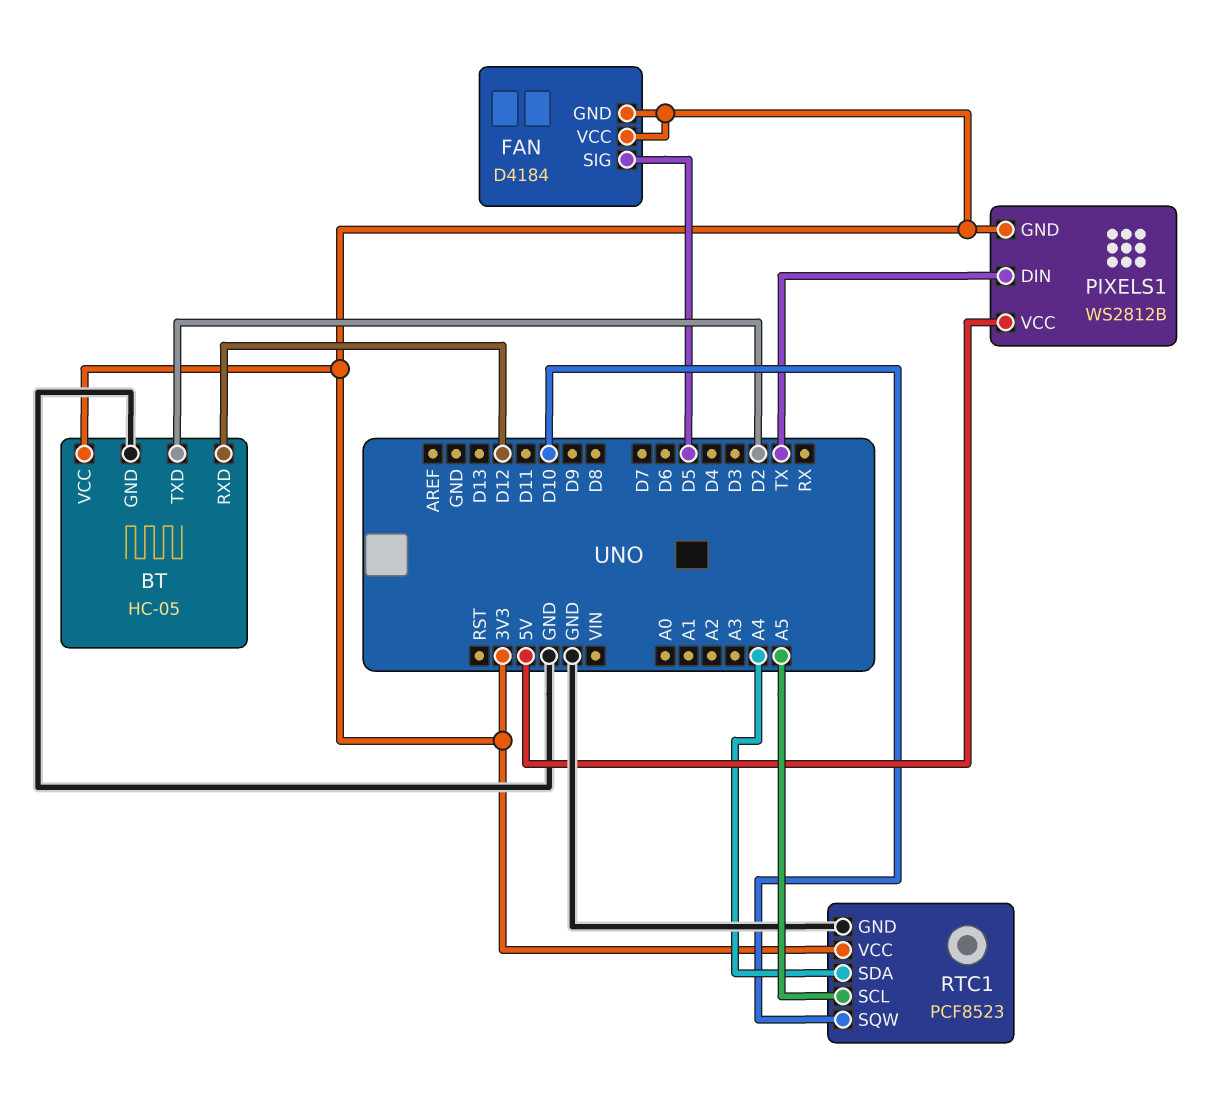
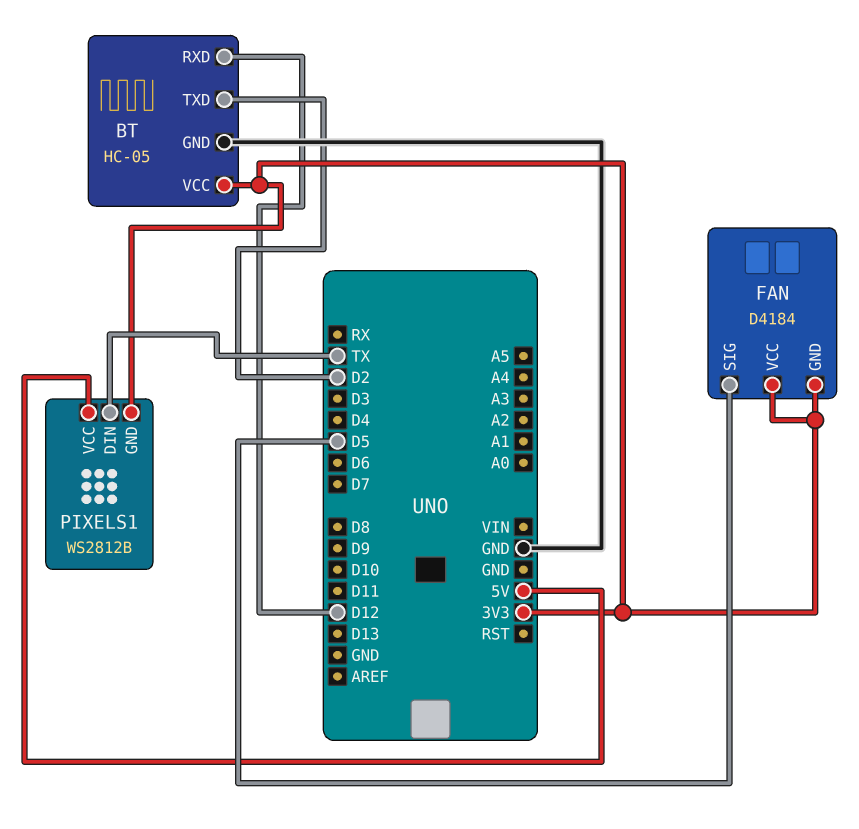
RTC1: PCF8523 -> none
RTC1 pin GND: GND -> none
RTC1 pin SCL: A5 -> none
RTC1 pin SDA: A4 -> none
RTC1 pin SQW: D10 -> none
RTC1 pin VCC: 3V3 -> none

